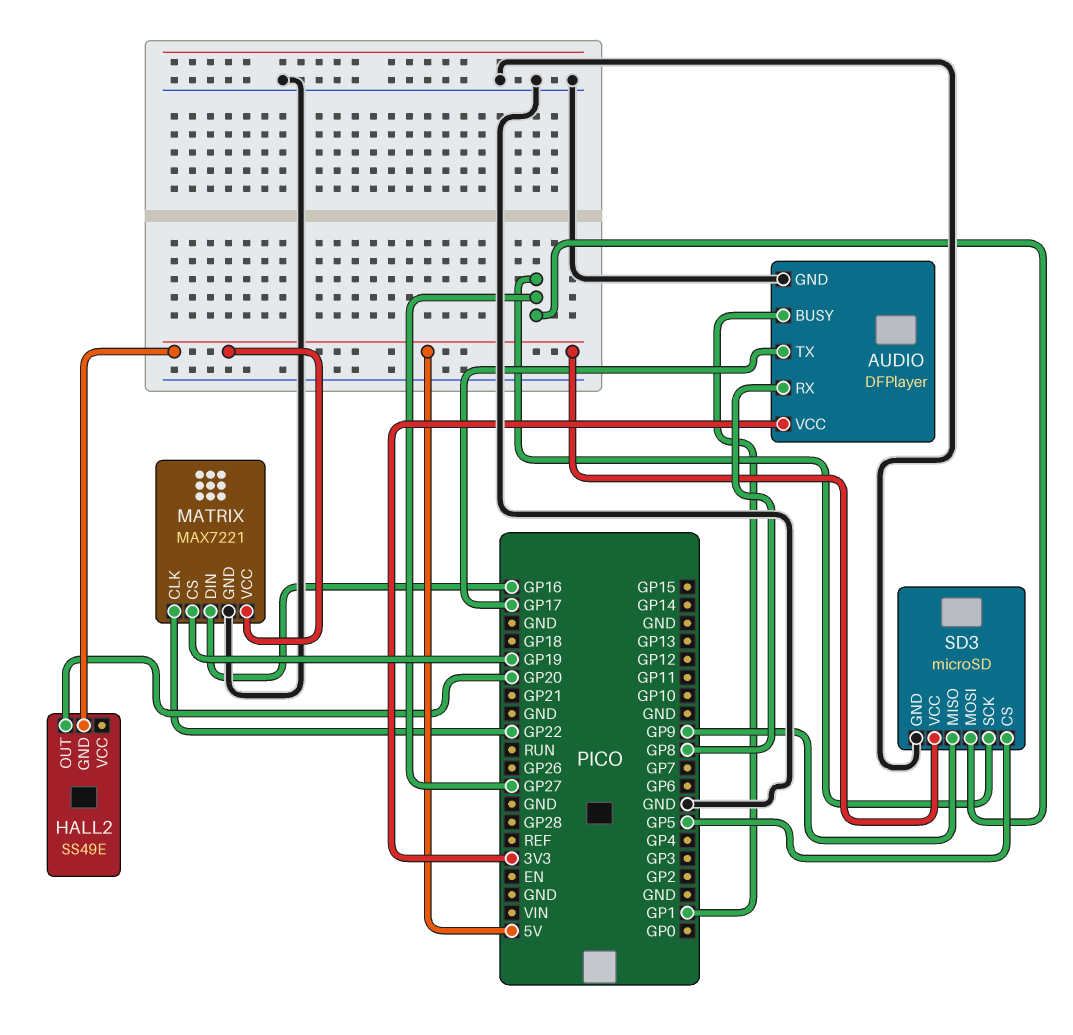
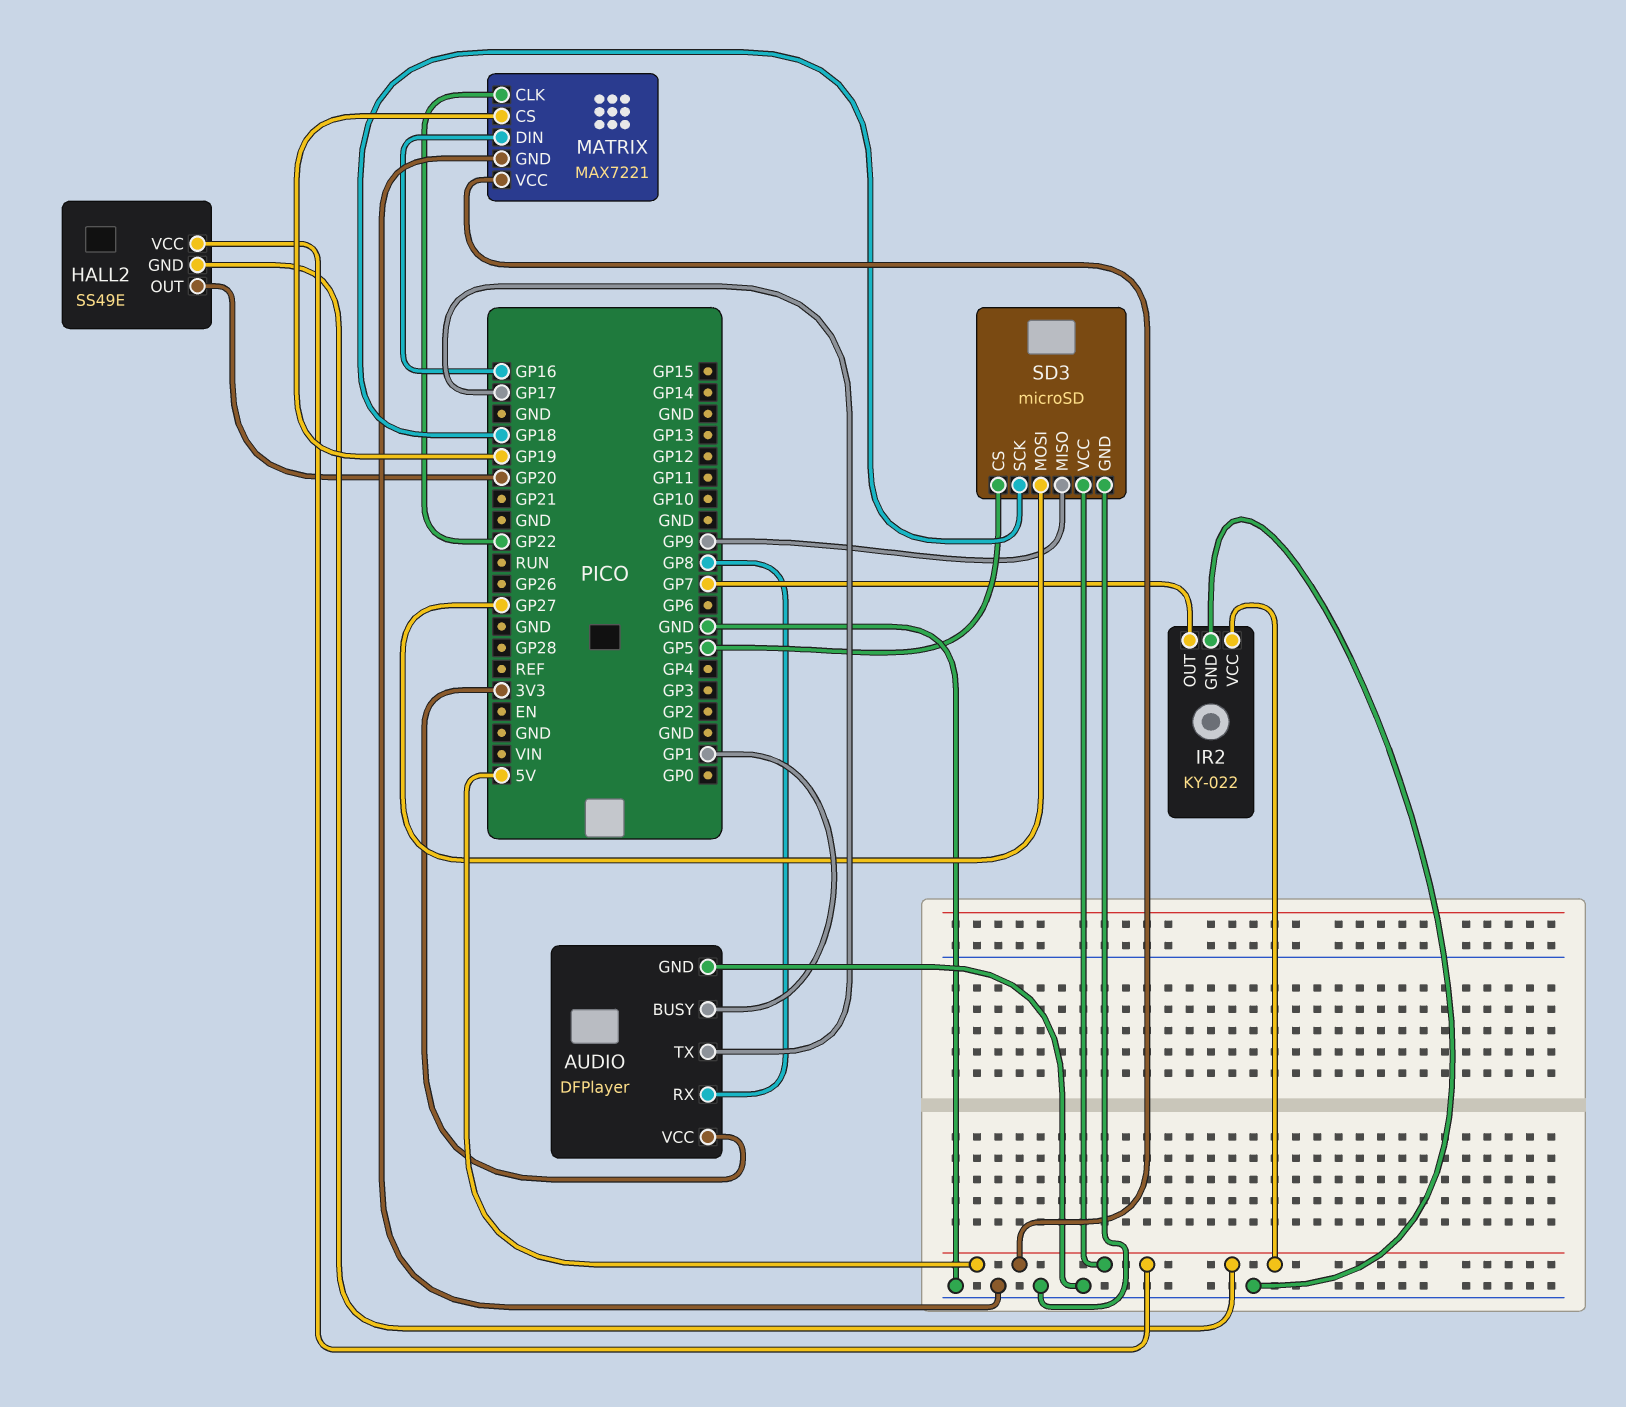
HALL2 pin VCC: none -> 5V
IR2: none -> KY-022
IR2 pin GND: none -> GND
IR2 pin OUT: none -> GP7
IR2 pin VCC: none -> 5V
SD3 pin SCK: GP27 -> GP18

